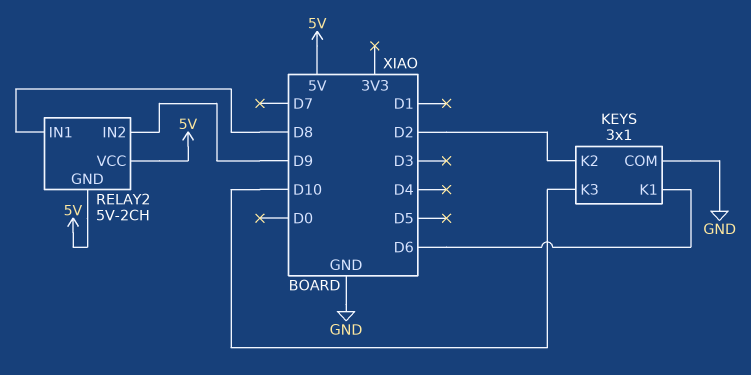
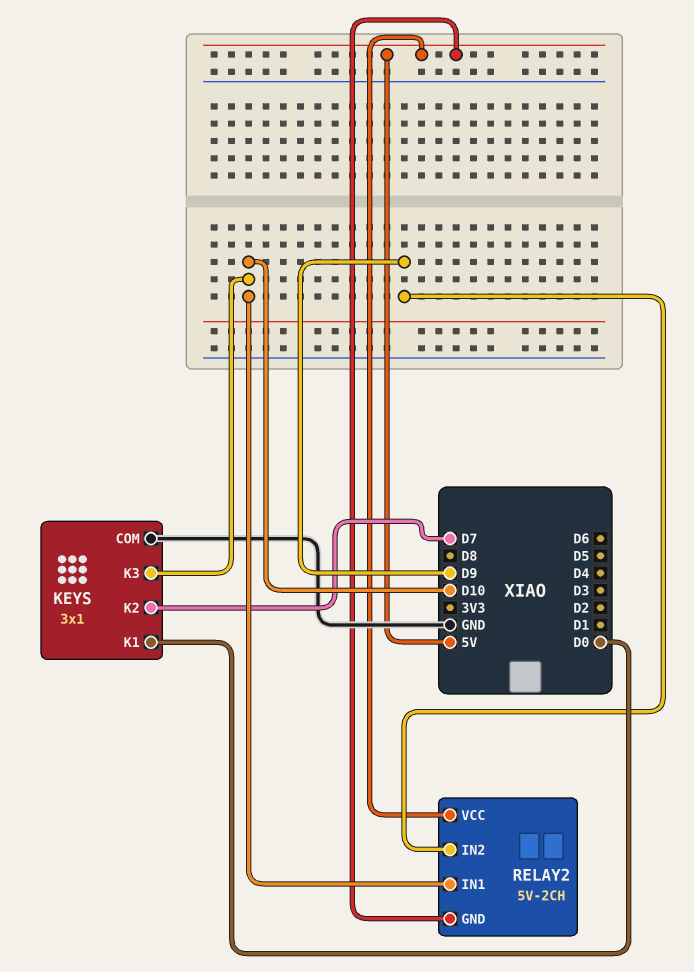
KEYS pin K1: D6 -> D0
KEYS pin K2: D2 -> D7
RELAY2 pin IN1: D8 -> D10

